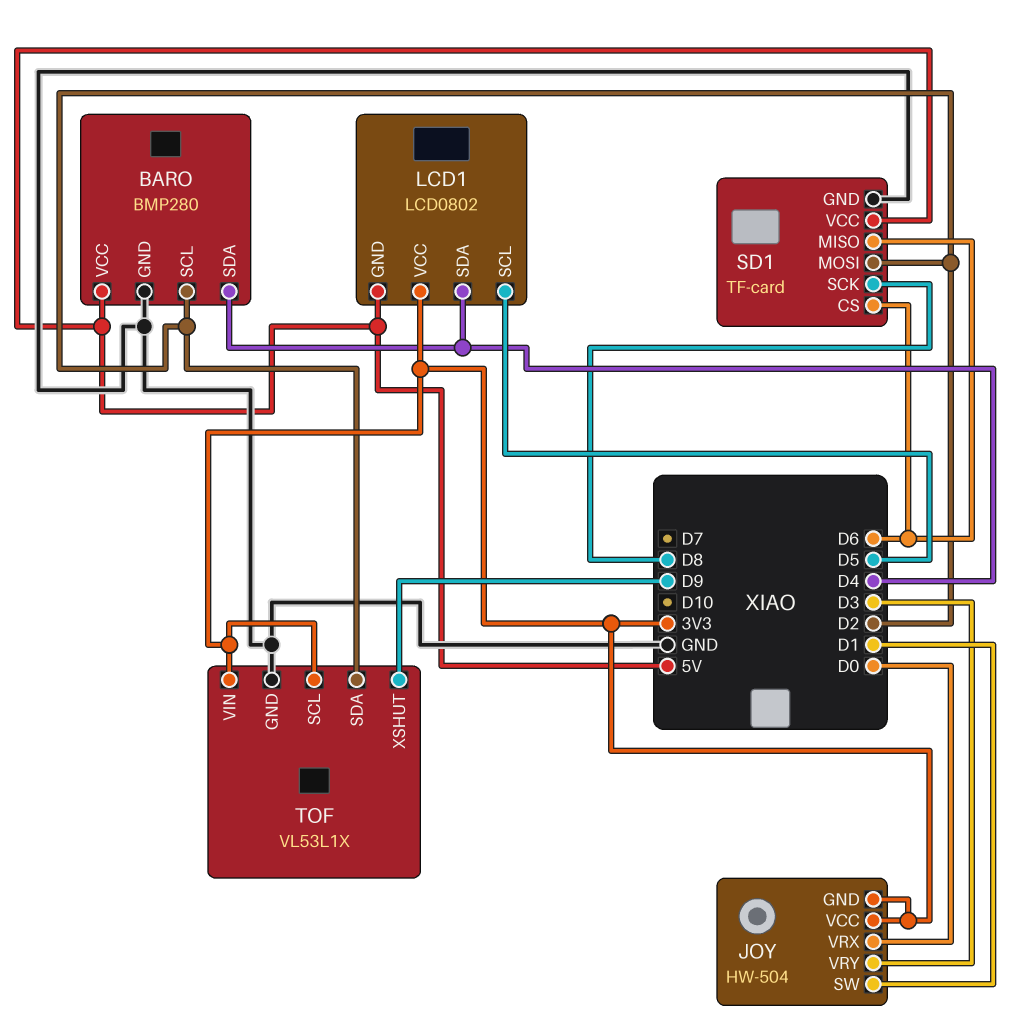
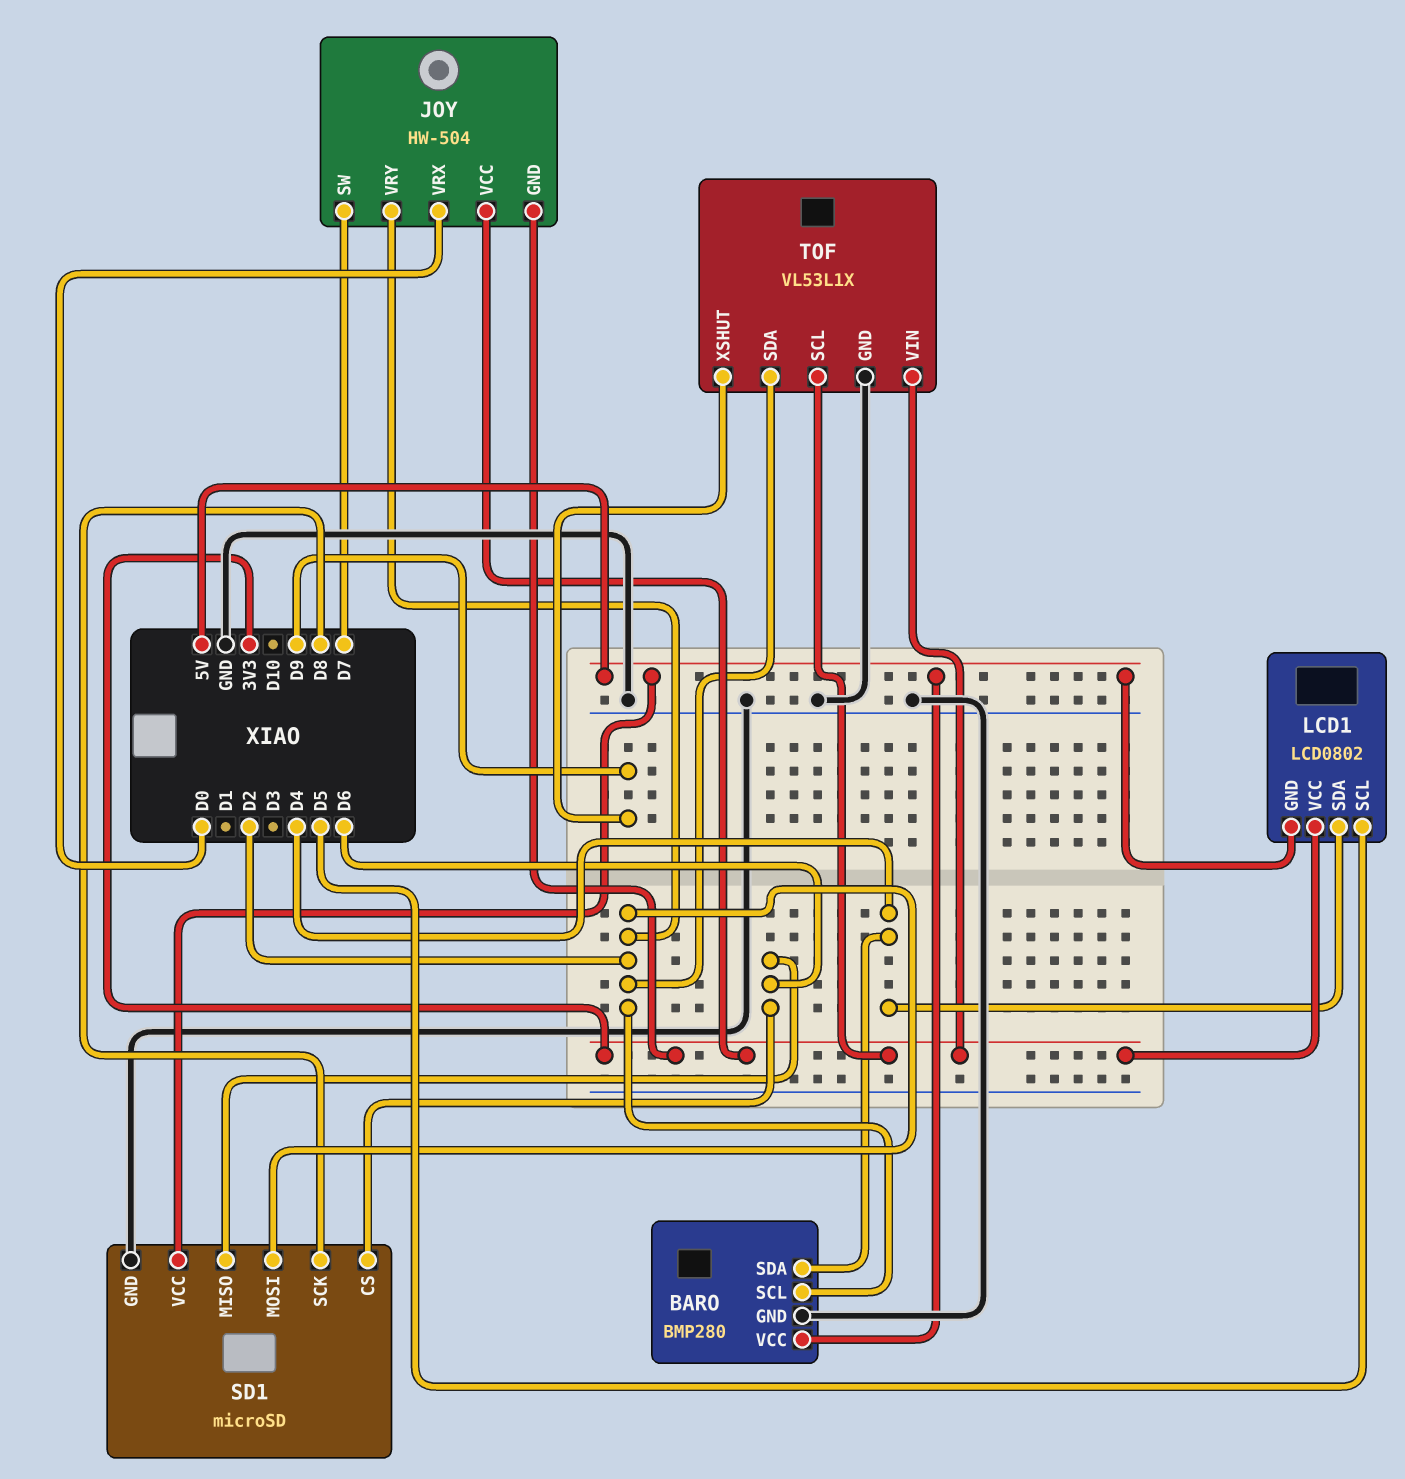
JOY pin SW: D1 -> D7
JOY pin VRY: D3 -> D2
SD1: TF-card -> microSD

